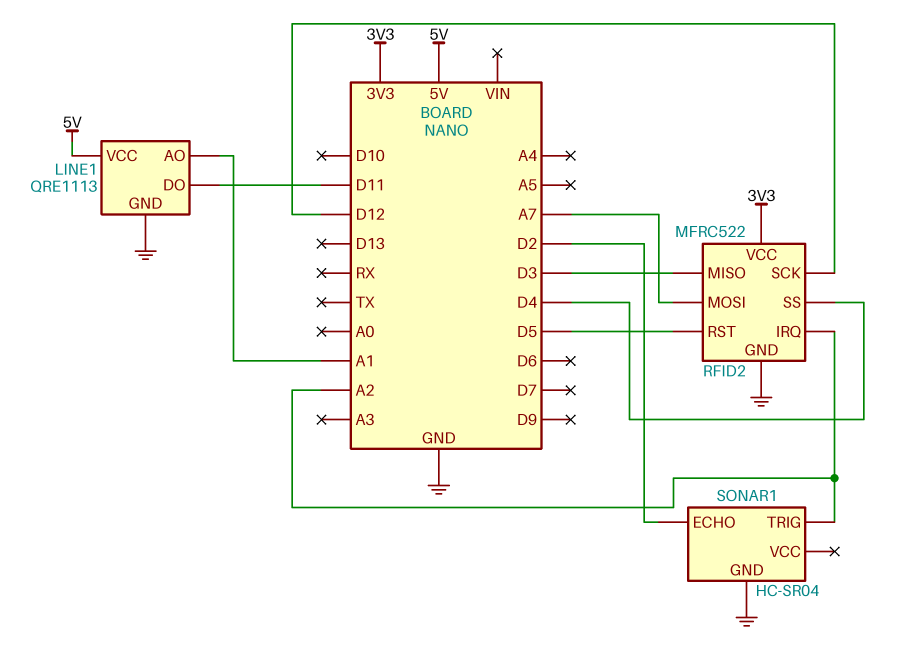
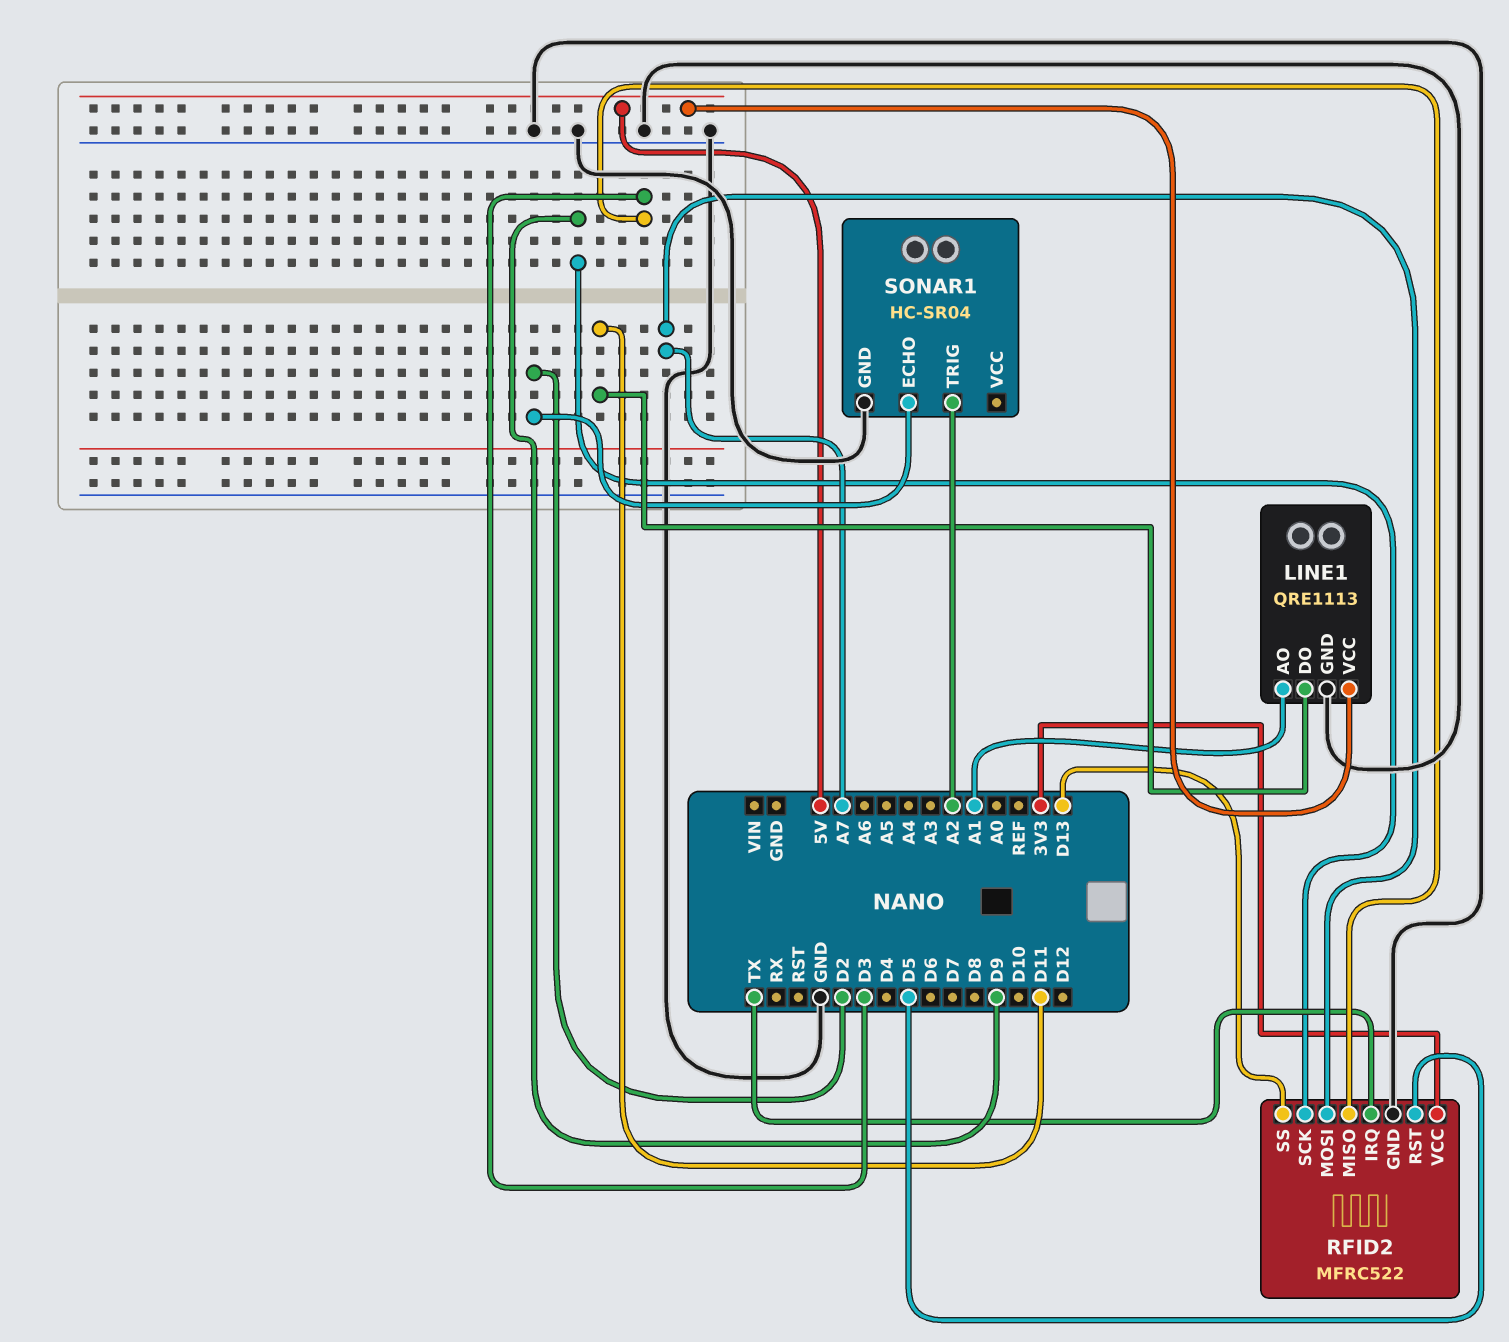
RFID2 pin IRQ: A2 -> TX
RFID2 pin SCK: D12 -> D9
RFID2 pin SS: D4 -> D13

